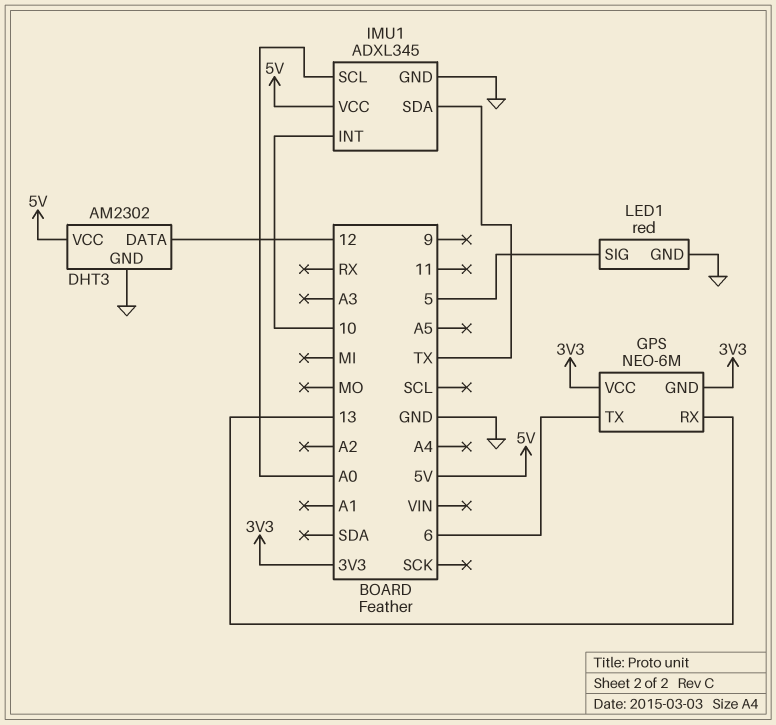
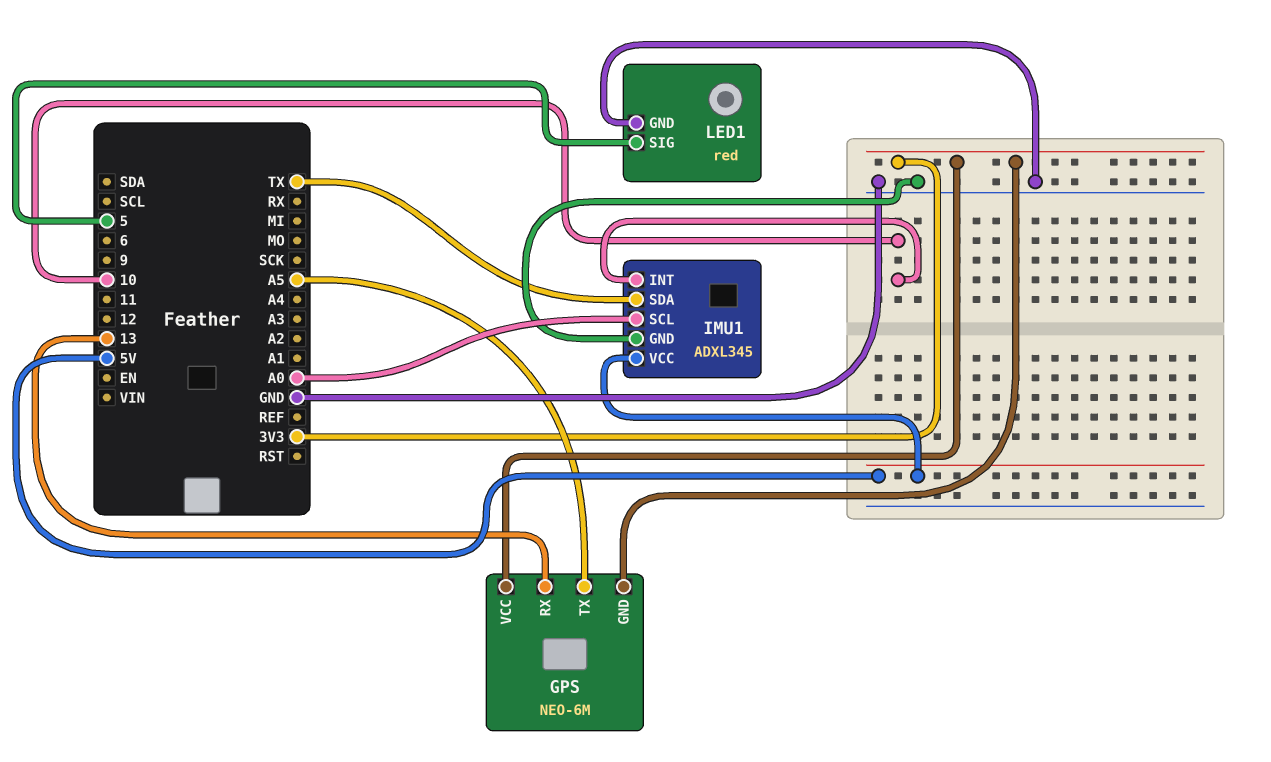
DHT3: AM2302 -> none
DHT3 pin DATA: 12 -> none
DHT3 pin GND: GND -> none
DHT3 pin VCC: 5V -> none
GPS pin TX: 6 -> A5

